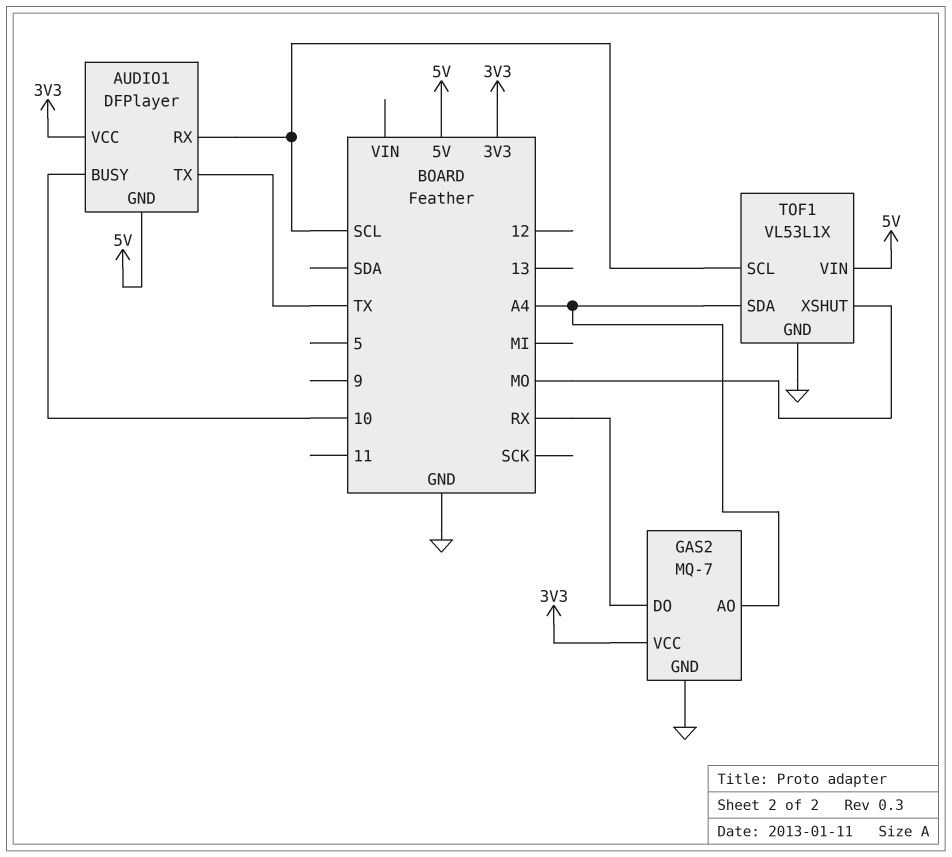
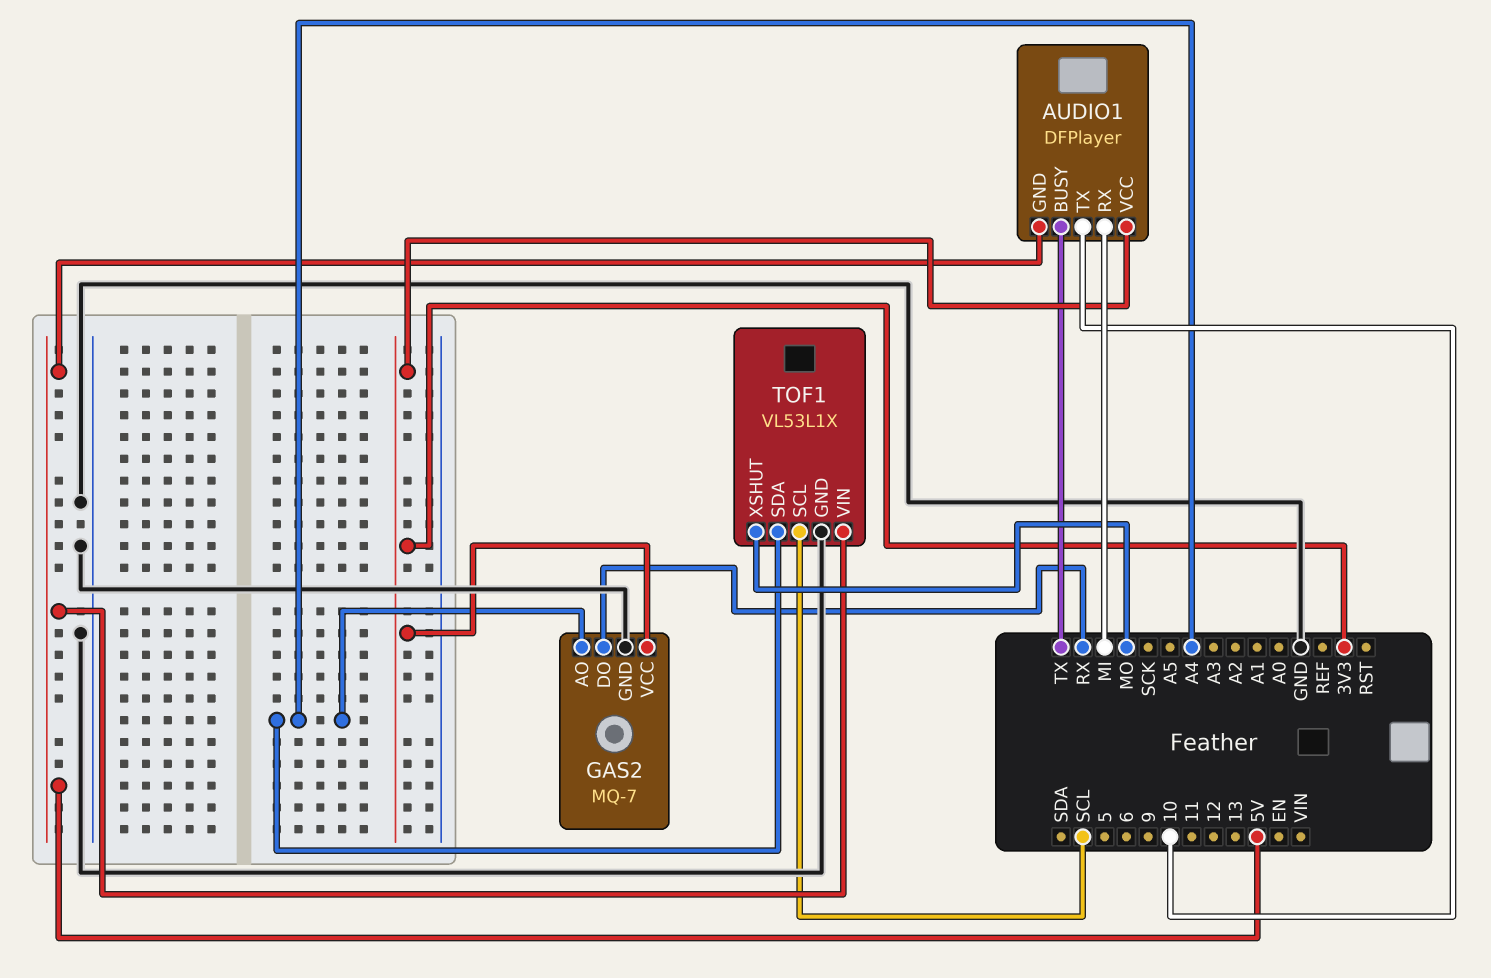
AUDIO1 pin BUSY: 10 -> TX
AUDIO1 pin RX: SCL -> MI
AUDIO1 pin TX: TX -> 10

